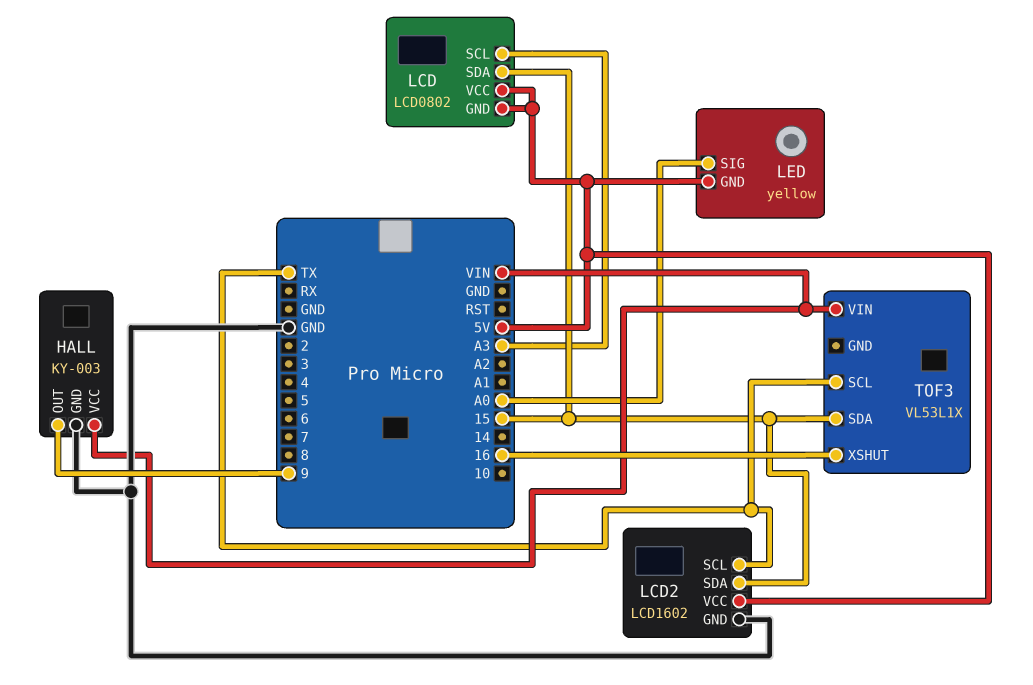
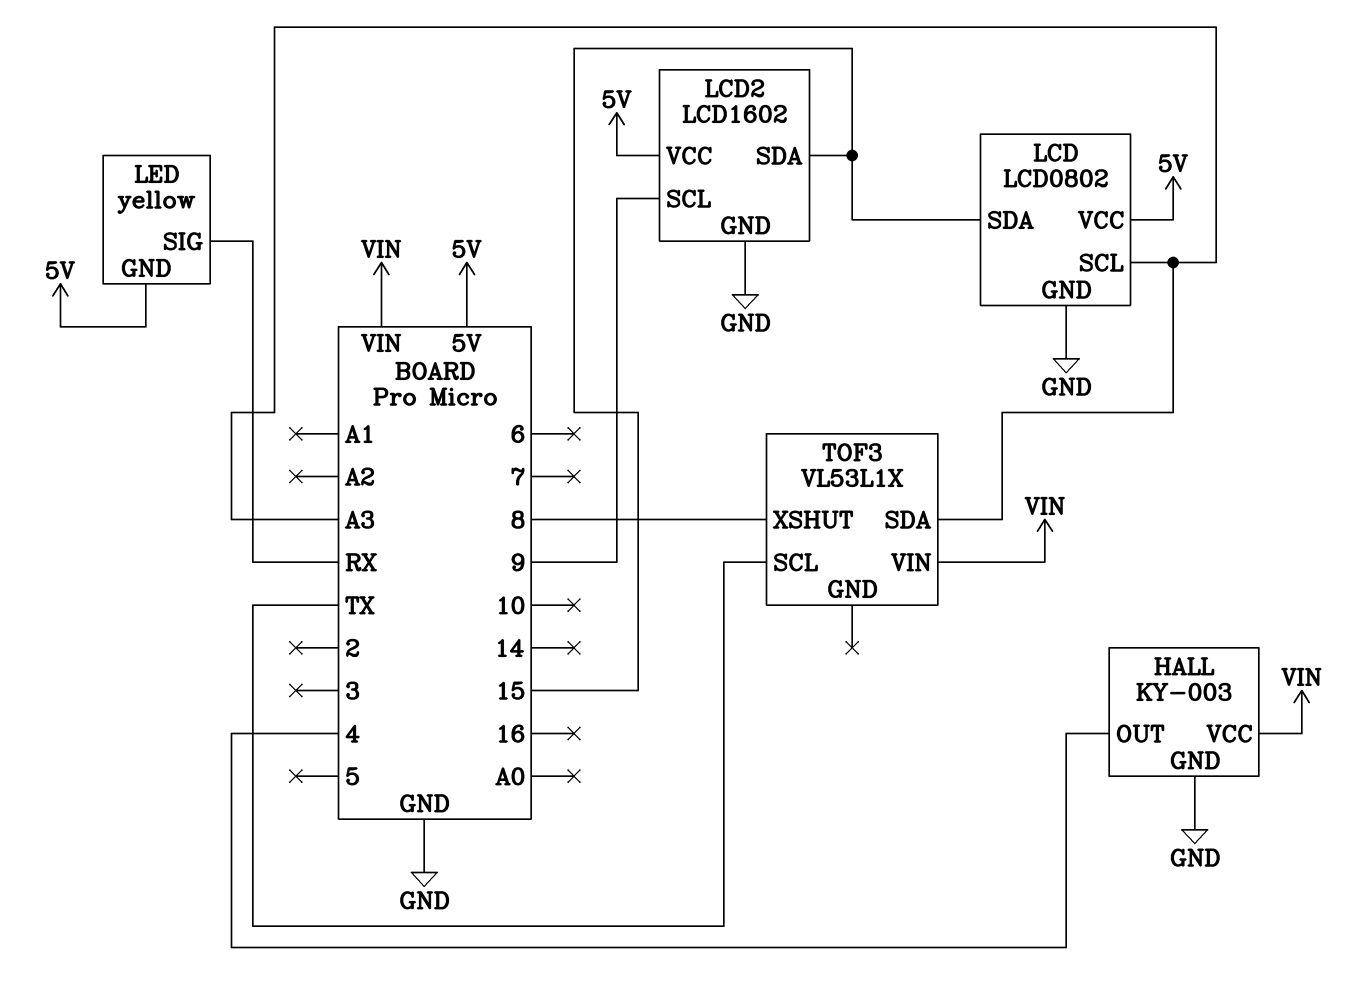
HALL pin OUT: 9 -> 4
LCD pin GND: 5V -> GND
LCD2 pin SCL: TX -> 9
LED pin SIG: A0 -> RX
TOF3 pin SDA: 15 -> A3
TOF3 pin XSHUT: 16 -> 8

